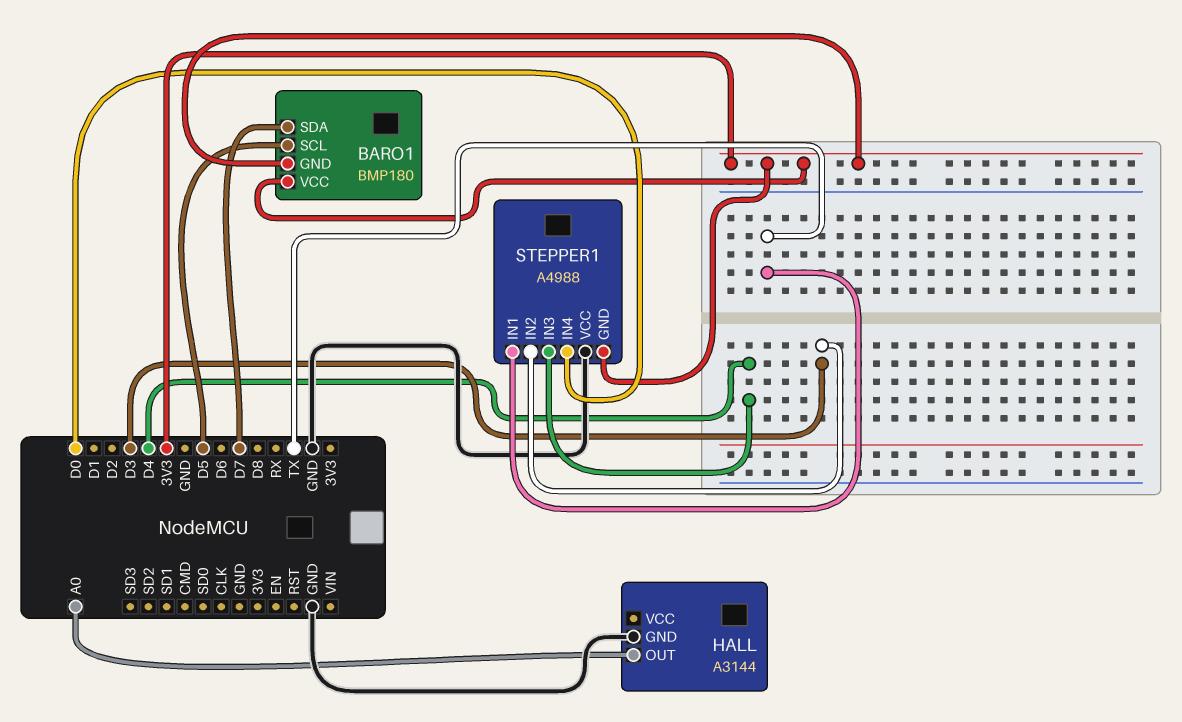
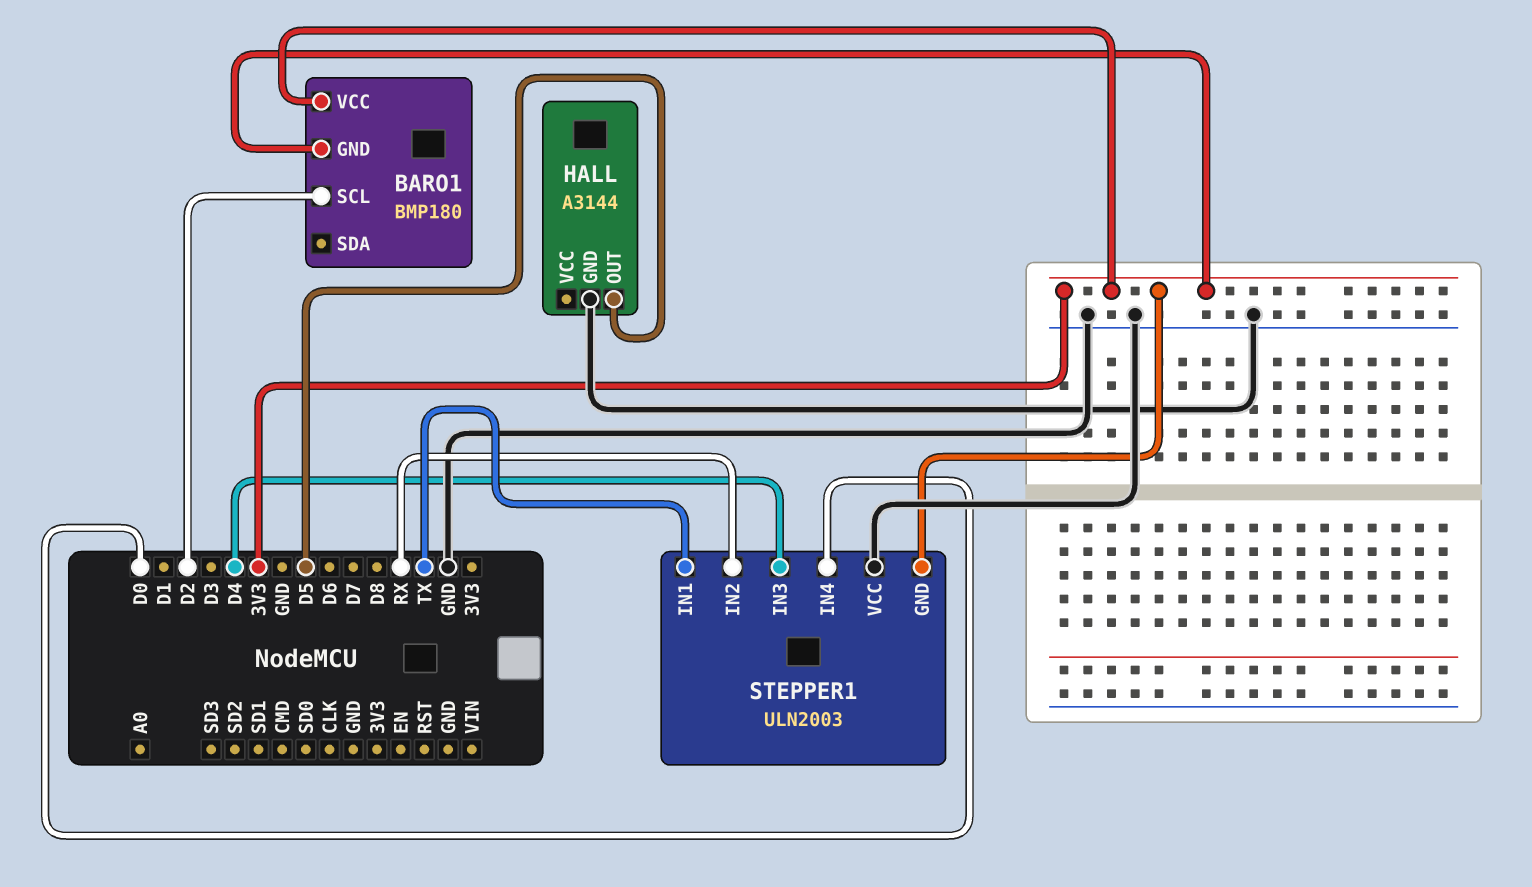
BARO1 pin SCL: D5 -> D2
BARO1 pin SDA: D7 -> none
HALL pin OUT: A0 -> D5
STEPPER1: A4988 -> ULN2003
STEPPER1 pin IN2: D3 -> RX

